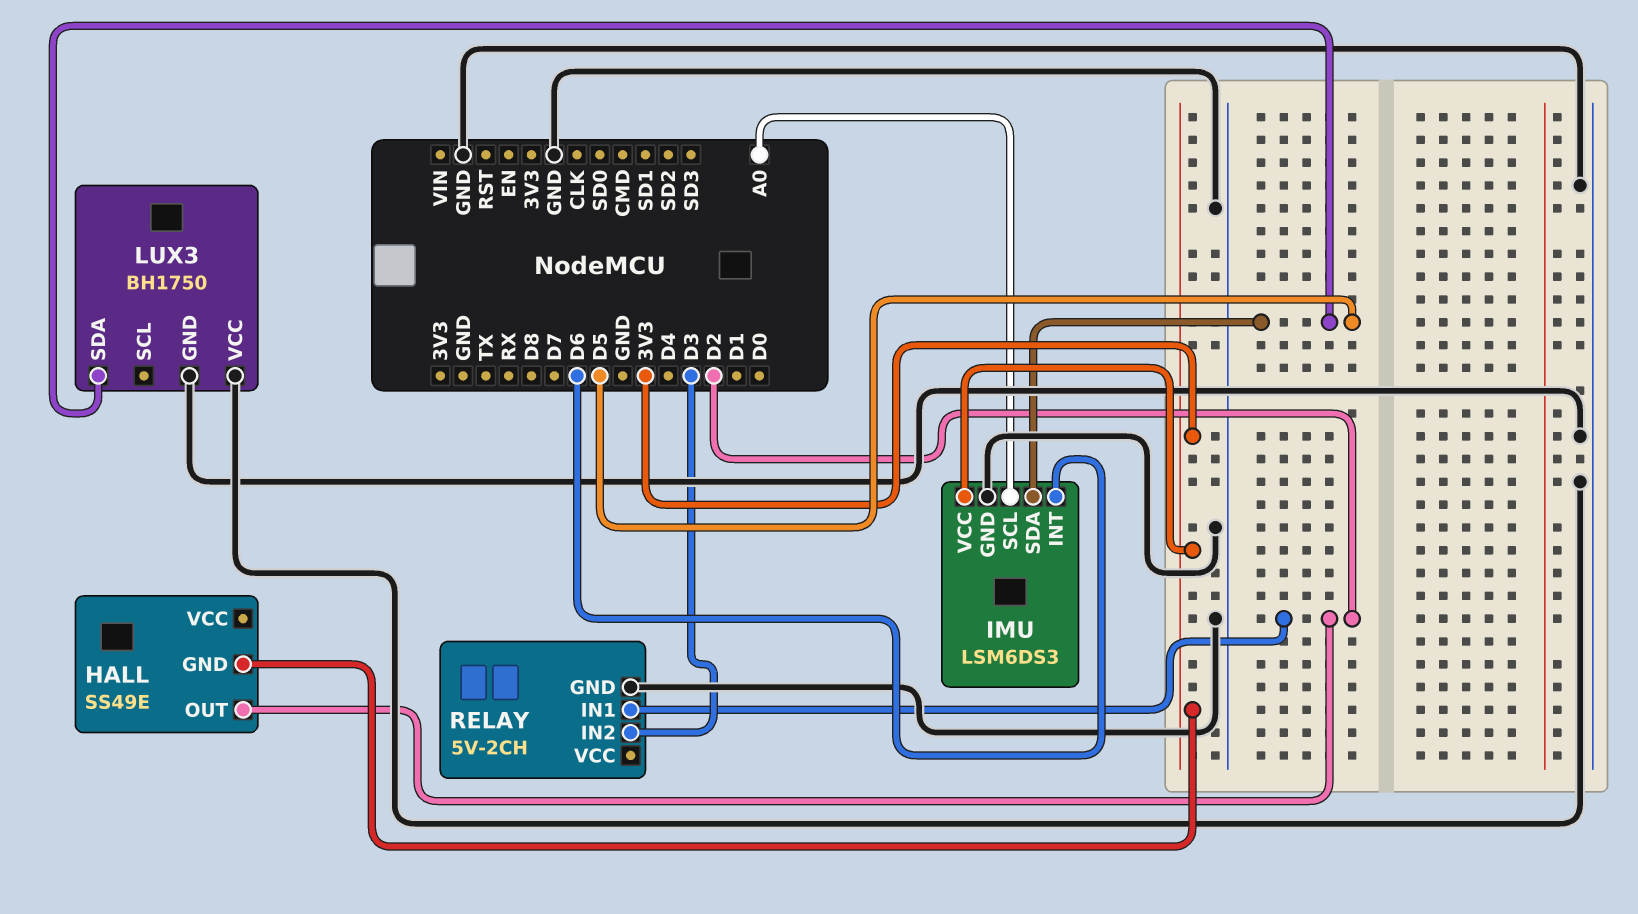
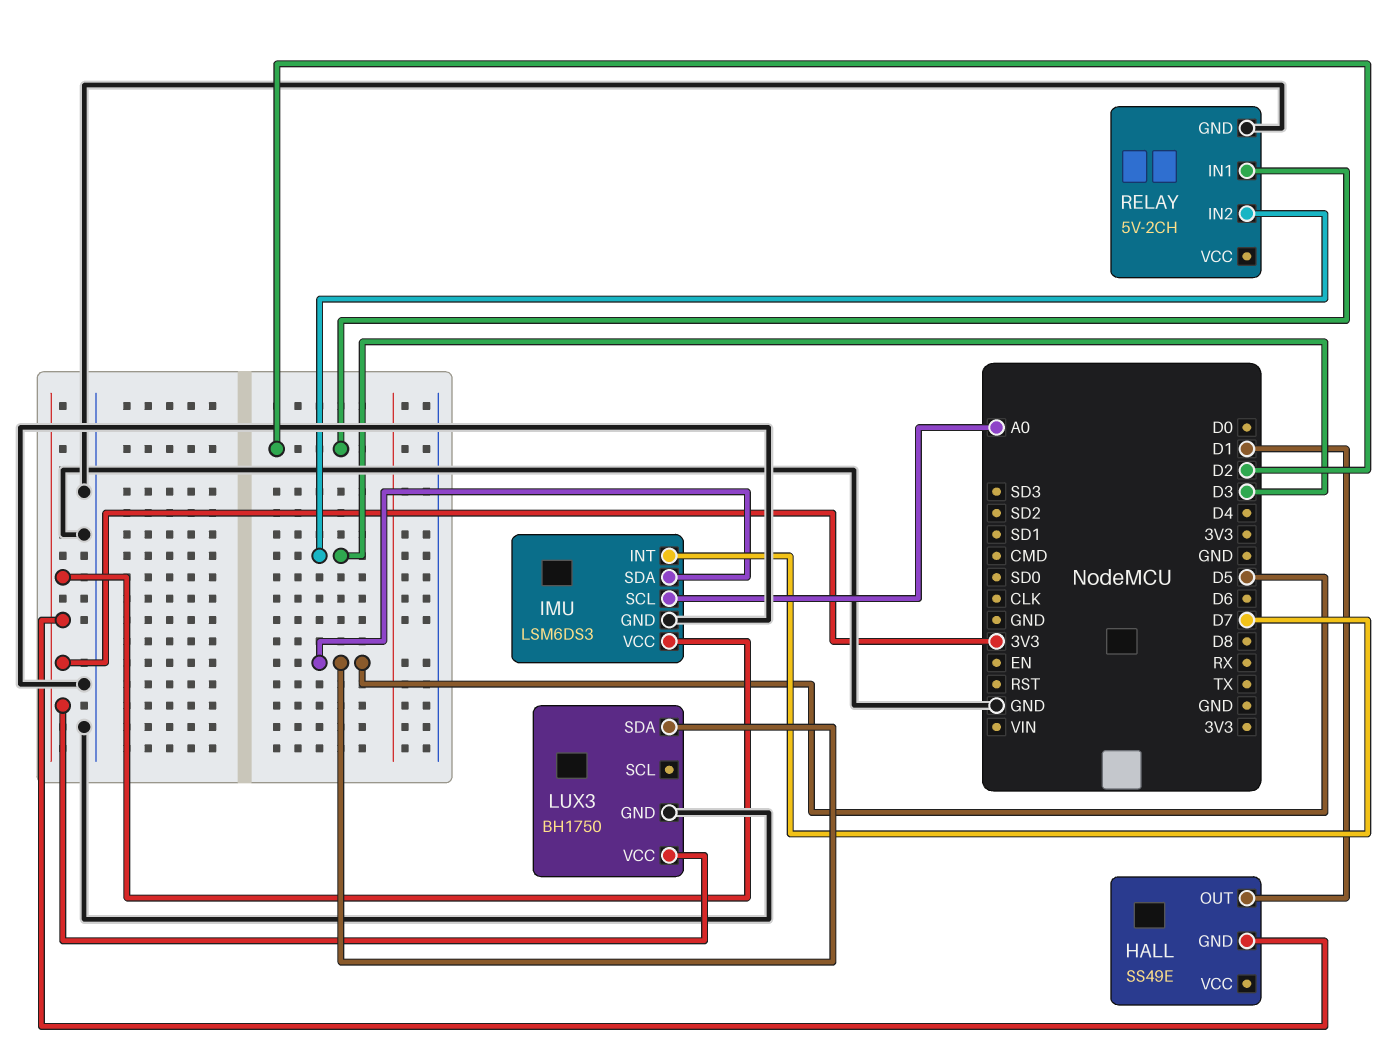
HALL pin OUT: D2 -> D1
IMU pin INT: D6 -> D7
LUX3 pin VCC: GND -> 3V3

